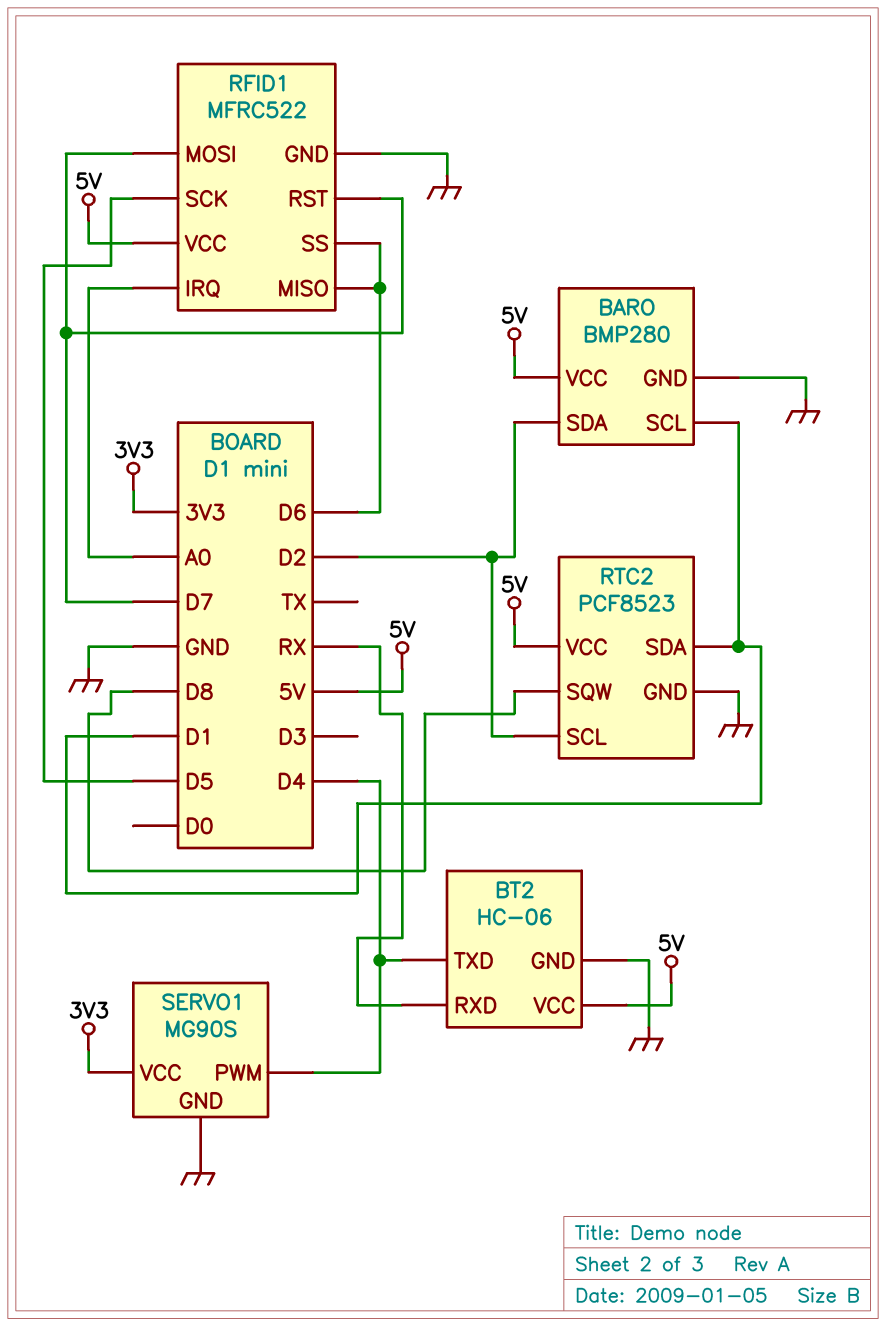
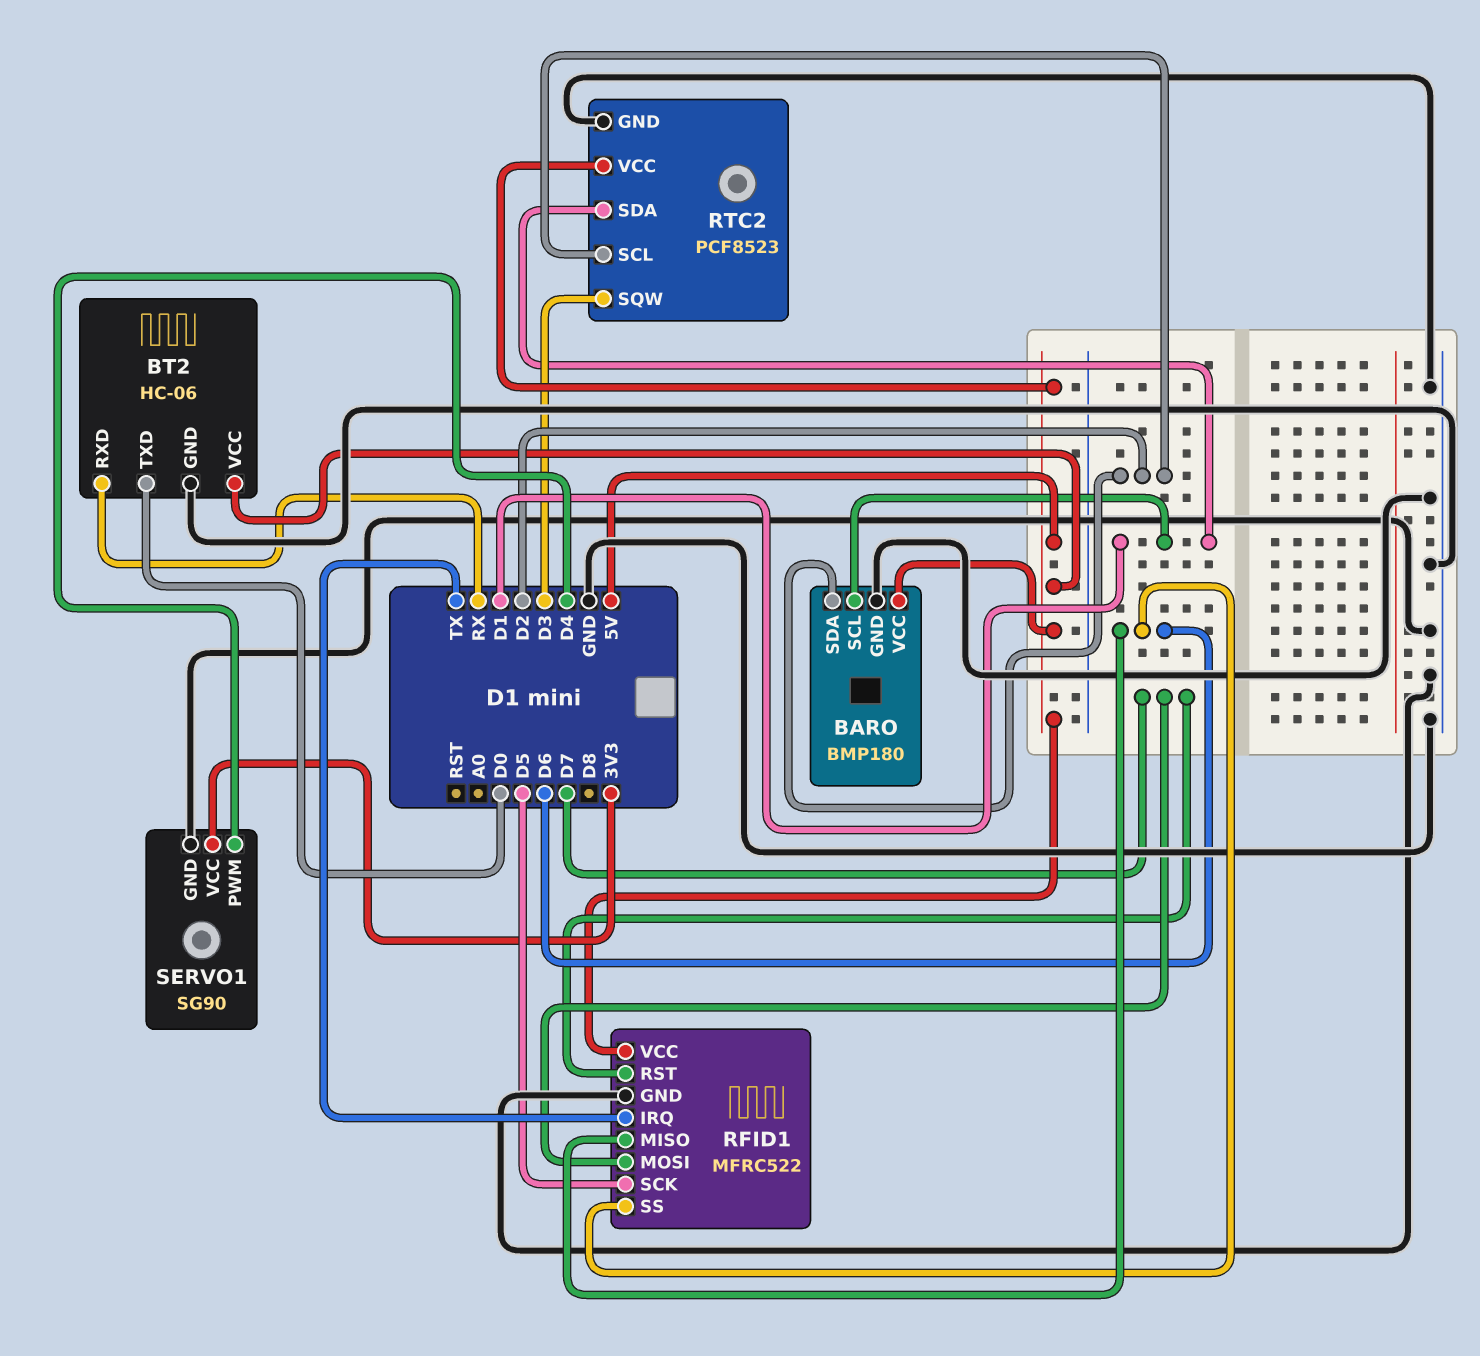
BARO: BMP280 -> BMP180
BT2 pin TXD: D4 -> D0
RFID1 pin IRQ: A0 -> TX
RTC2 pin SQW: D8 -> D3
SERVO1: MG90S -> SG90

